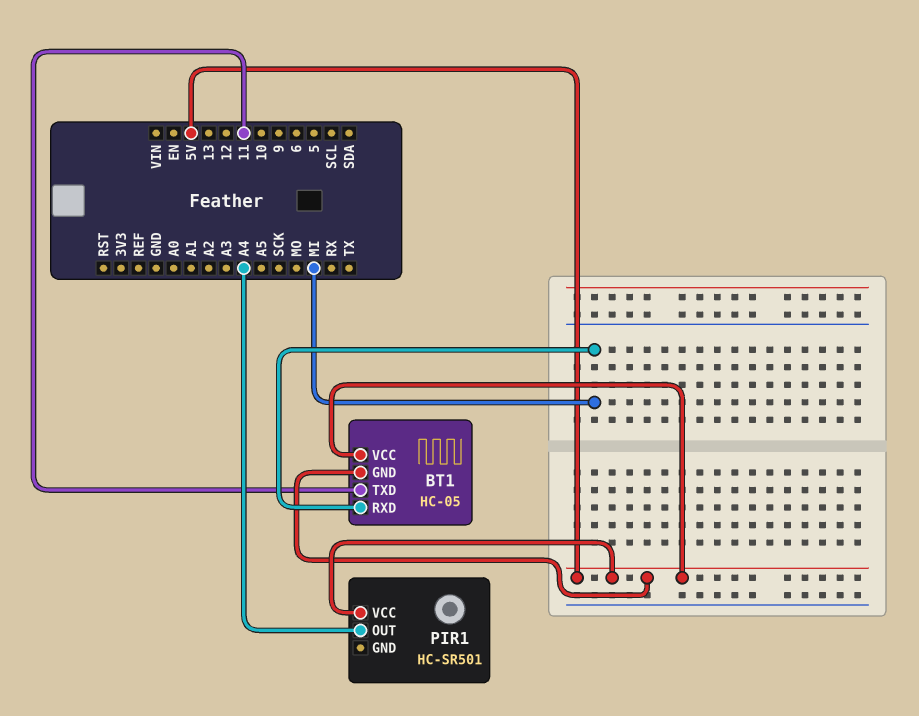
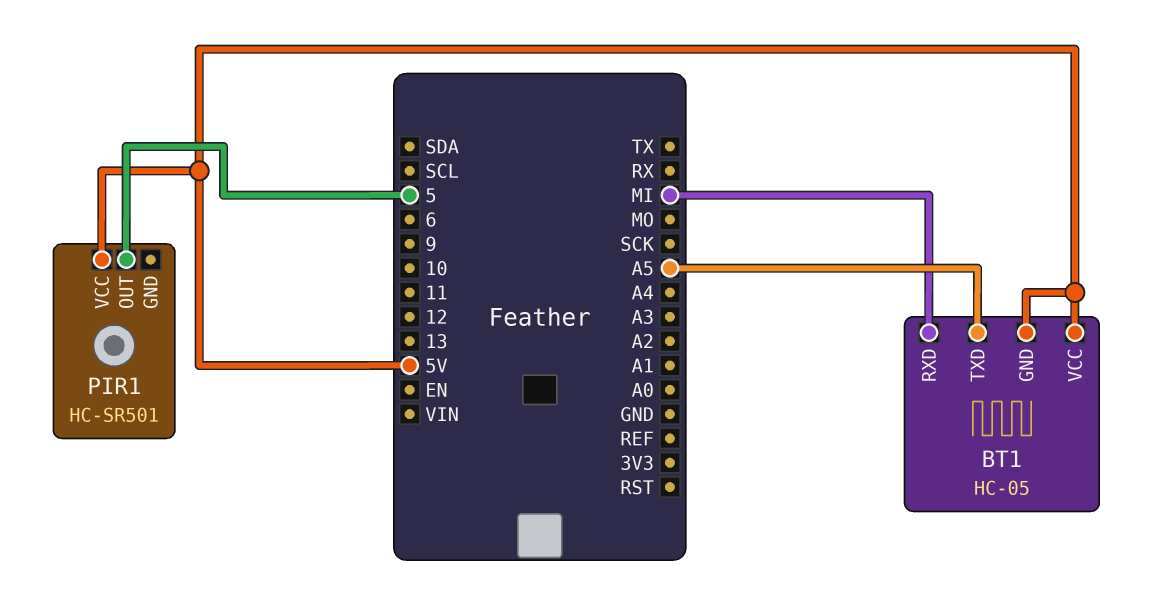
BT1 pin TXD: 11 -> A5
PIR1 pin OUT: A4 -> 5

